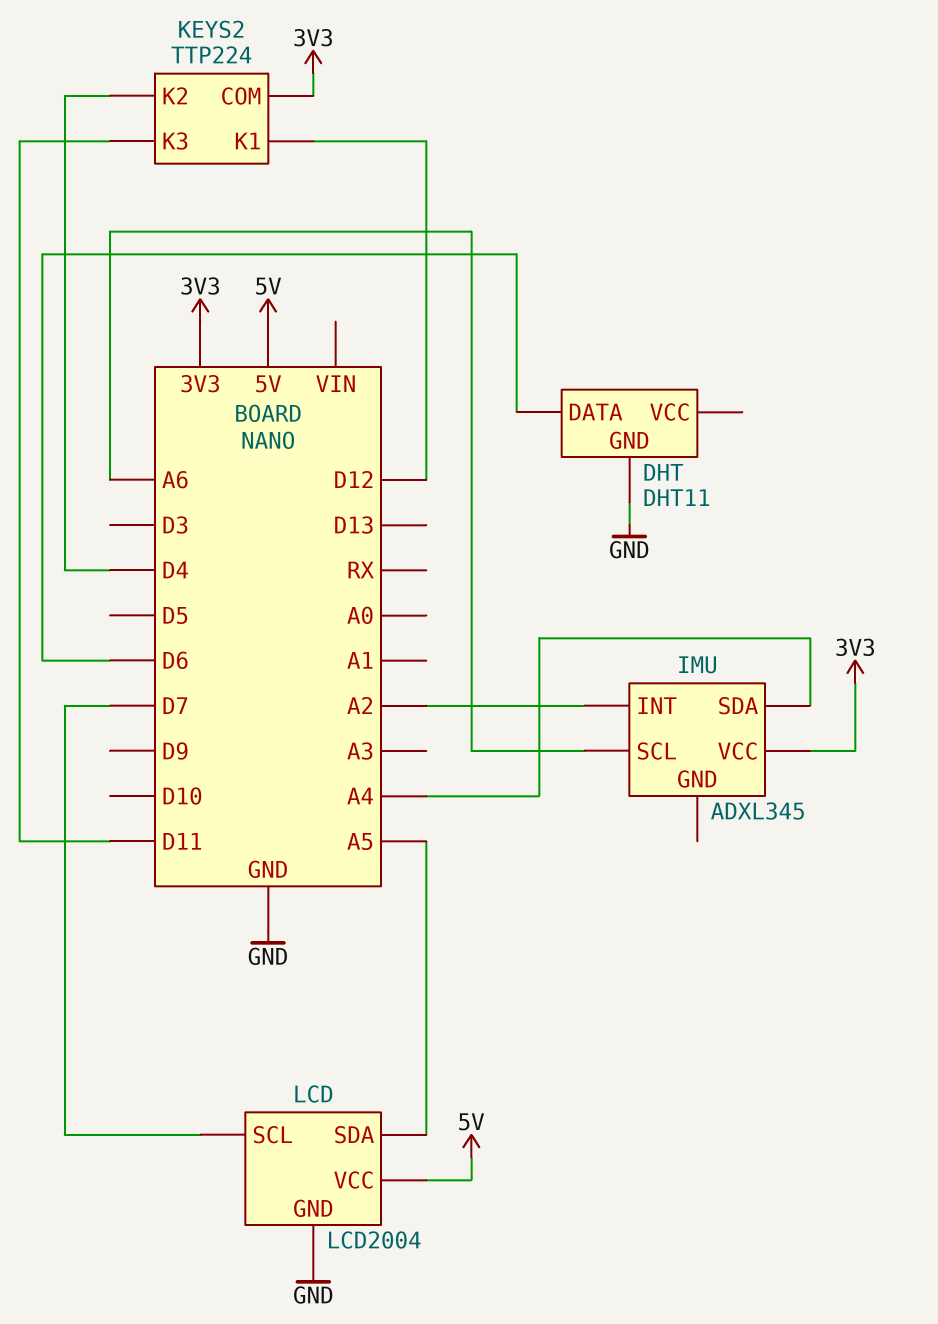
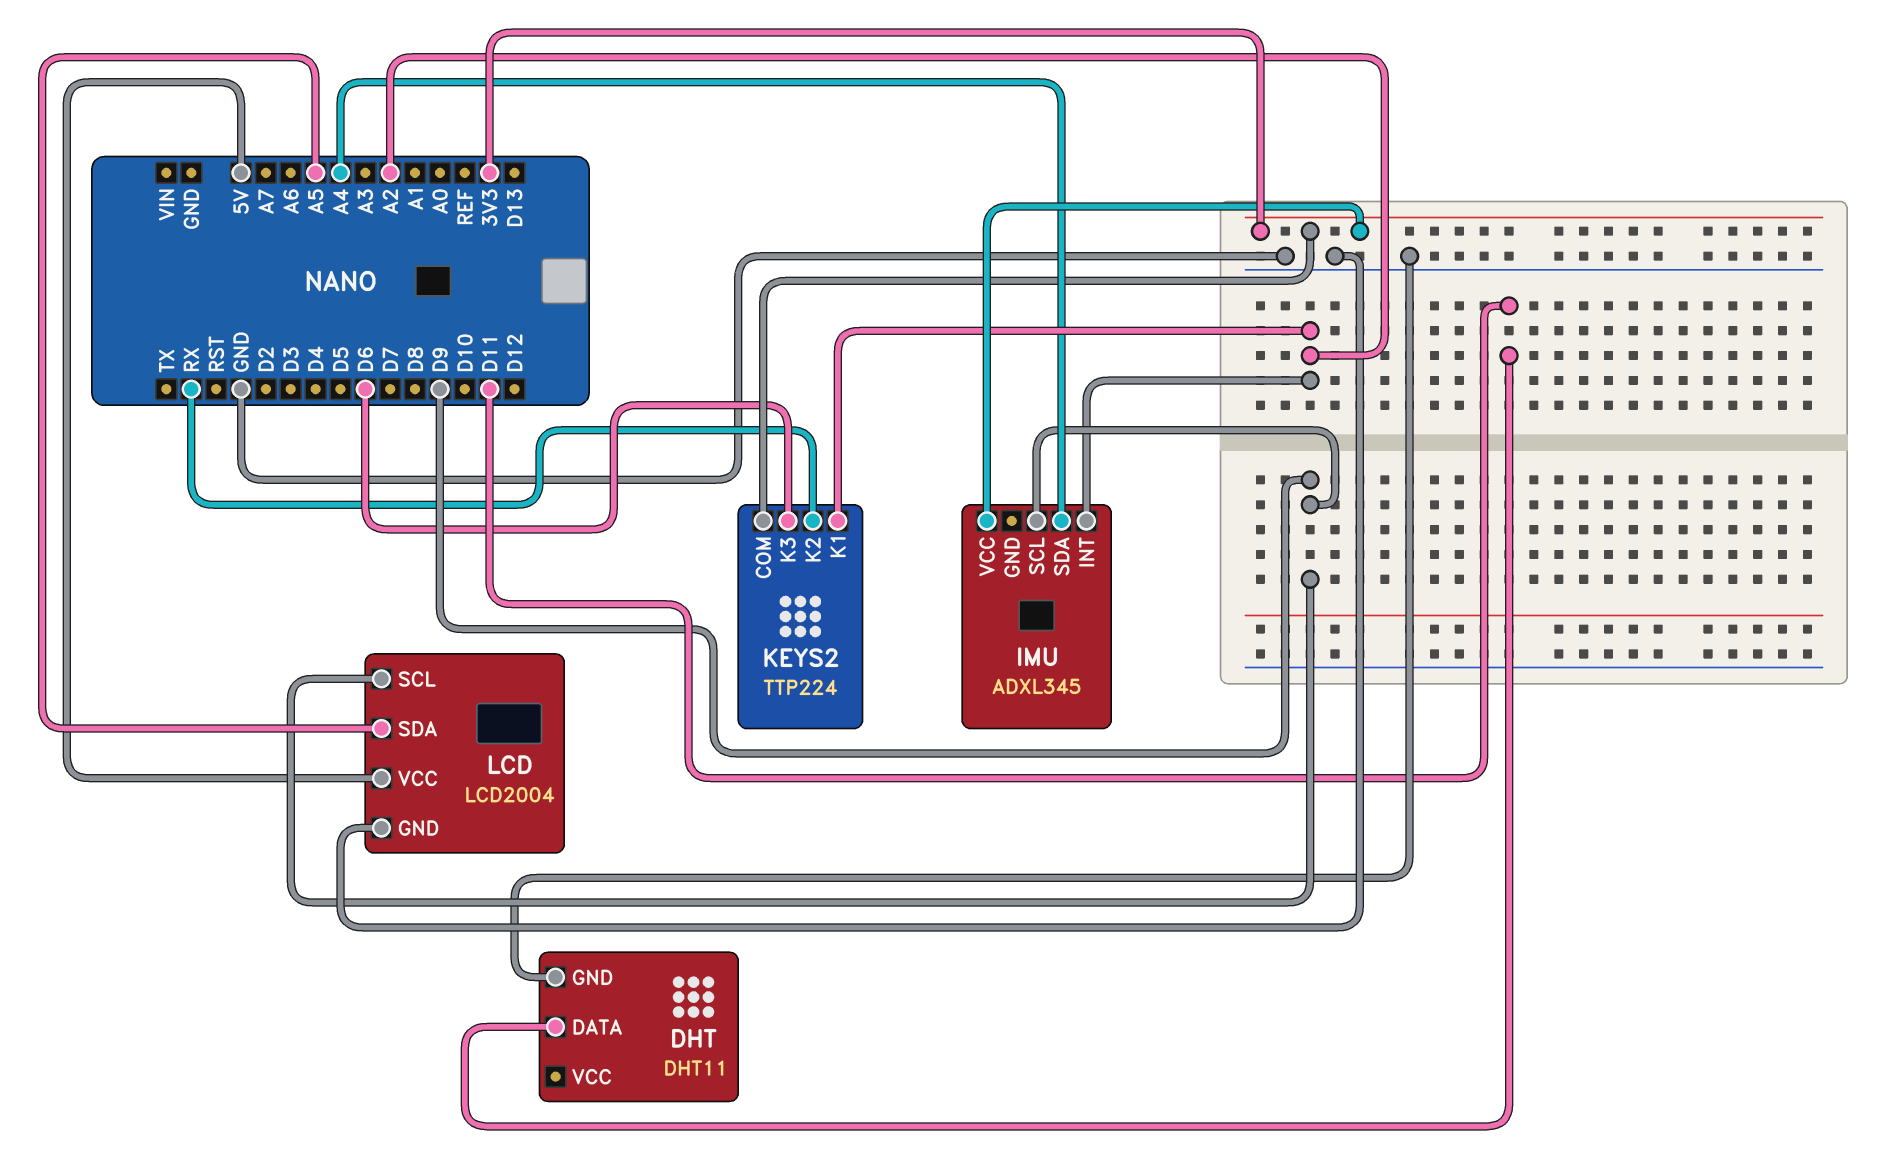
DHT pin DATA: D6 -> D11
IMU pin SCL: A6 -> D9
KEYS2 pin K1: D12 -> A2
KEYS2 pin K2: D4 -> RX
KEYS2 pin K3: D11 -> D6
LCD pin SCL: D7 -> D9

